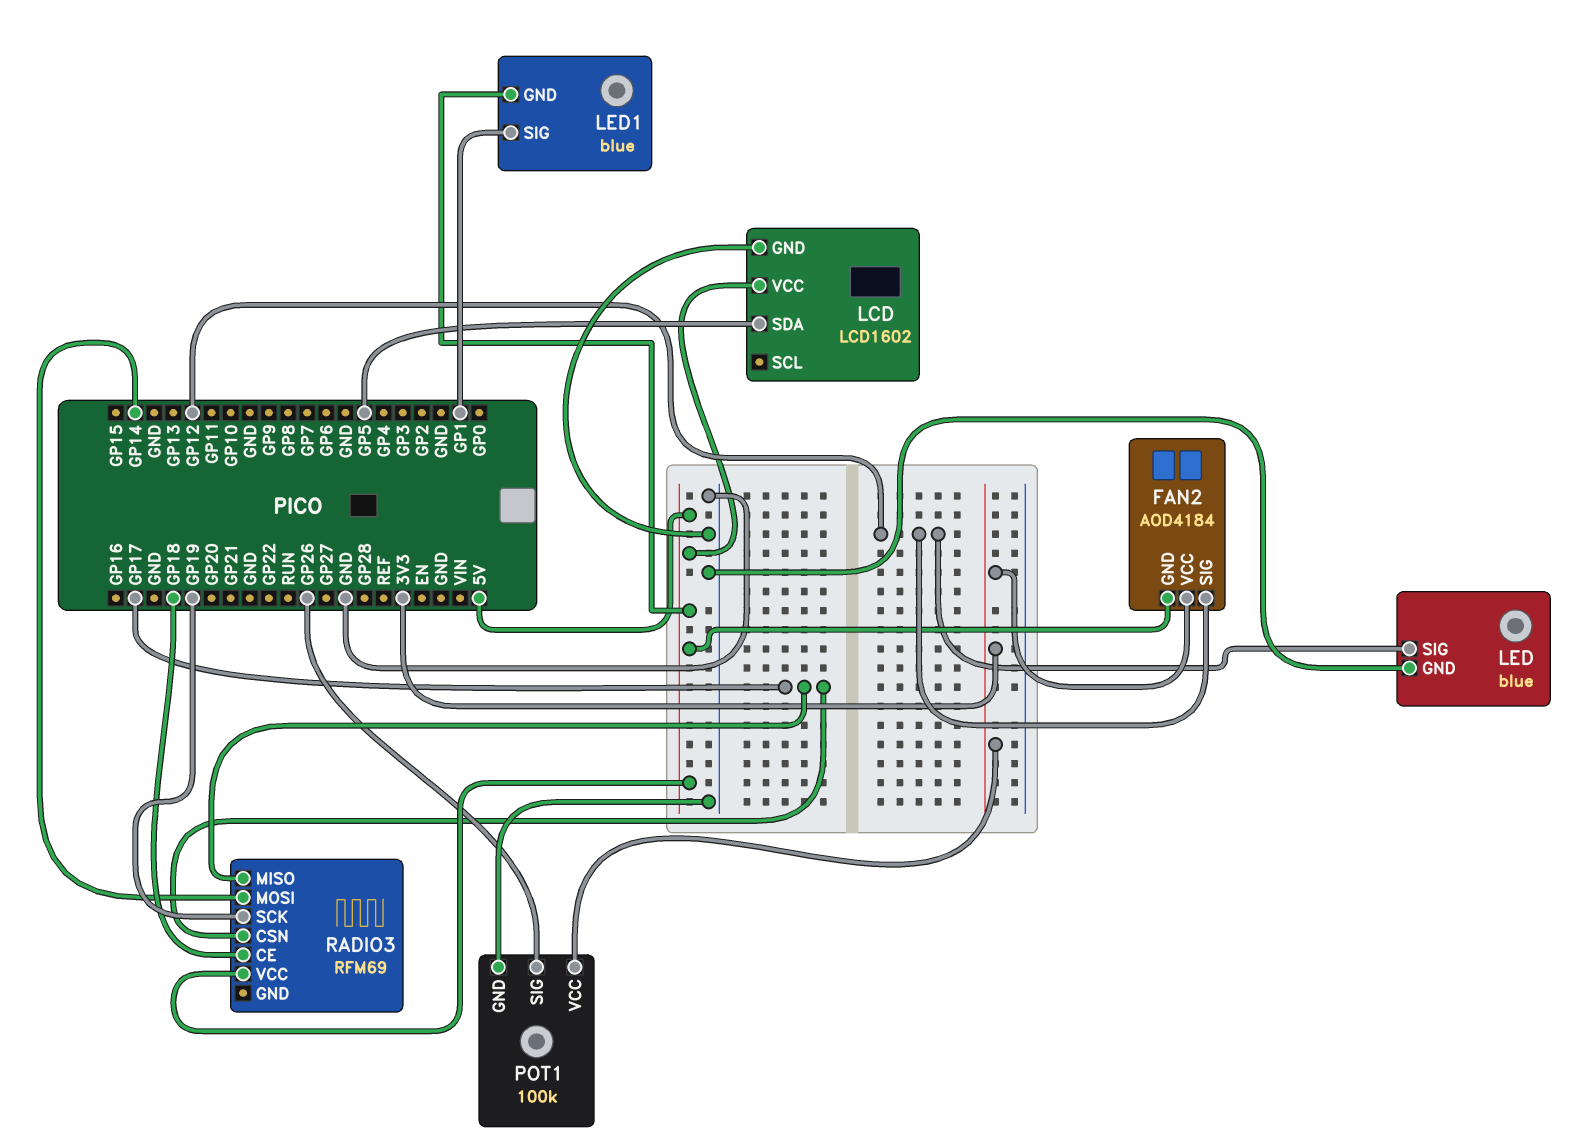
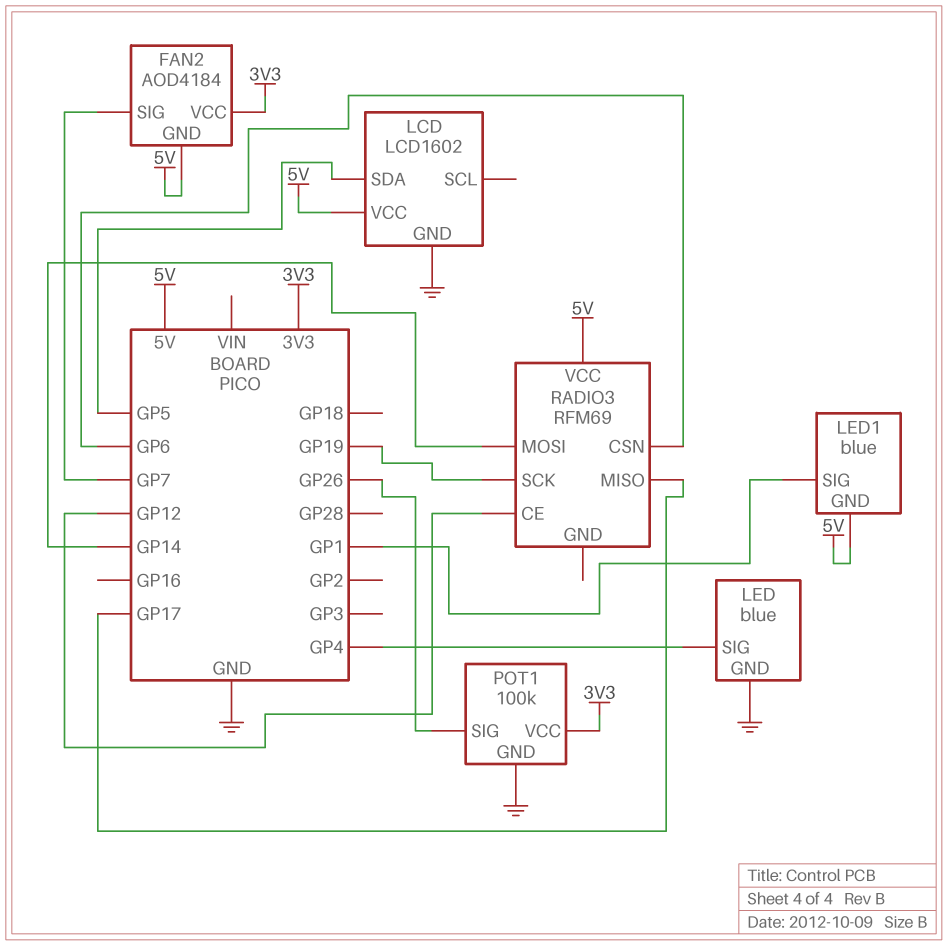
FAN2 pin SIG: GP12 -> GP7
LED pin SIG: GP12 -> GP4
RADIO3 pin CE: GP18 -> GP12
RADIO3 pin CSN: GP17 -> GP6

